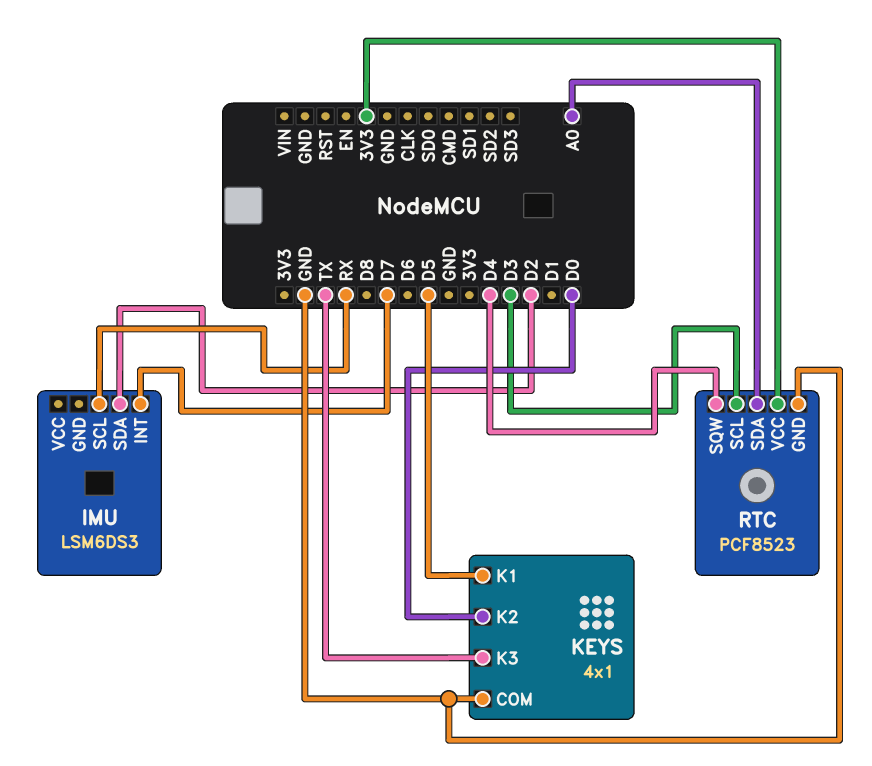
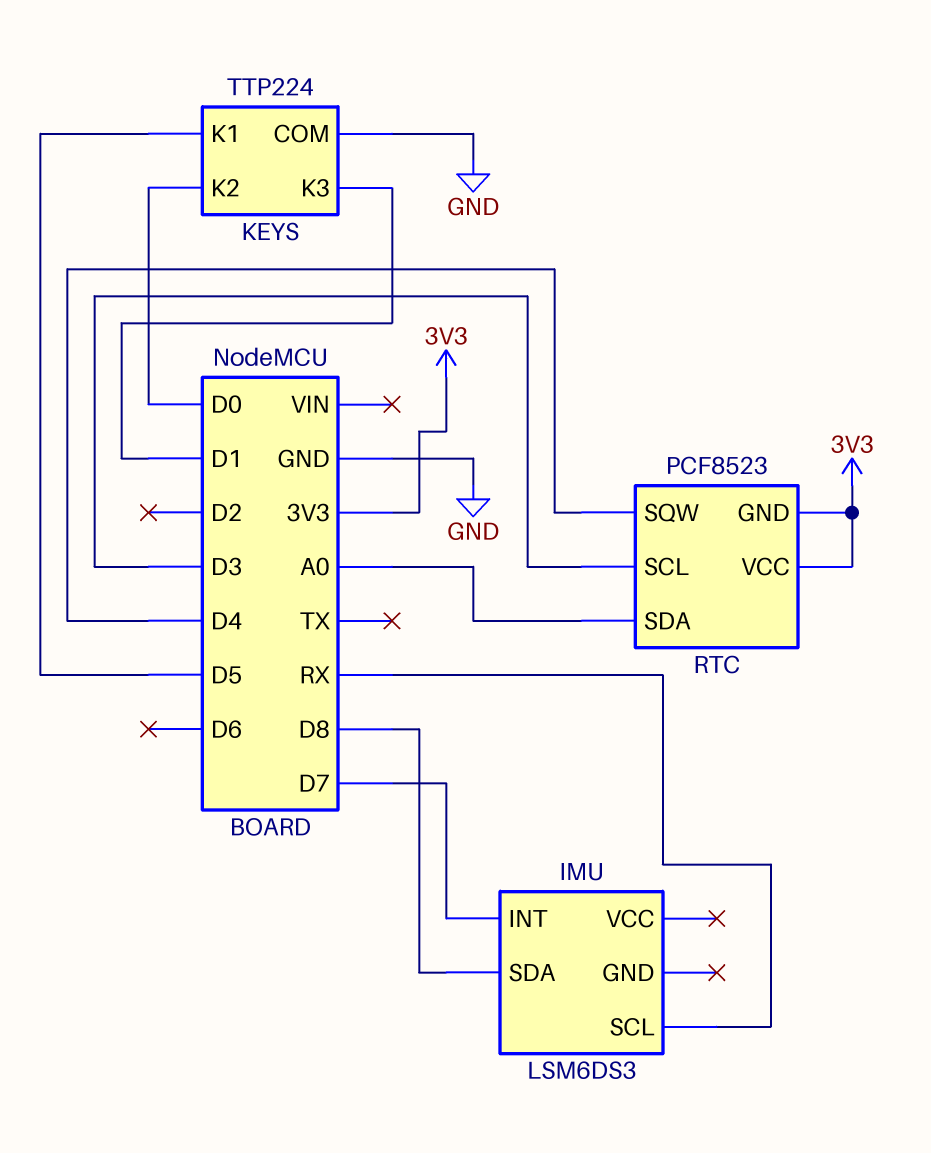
IMU pin SDA: D2 -> D8
KEYS: 4x1 -> TTP224
KEYS pin K3: TX -> D1
RTC pin GND: GND -> 3V3

